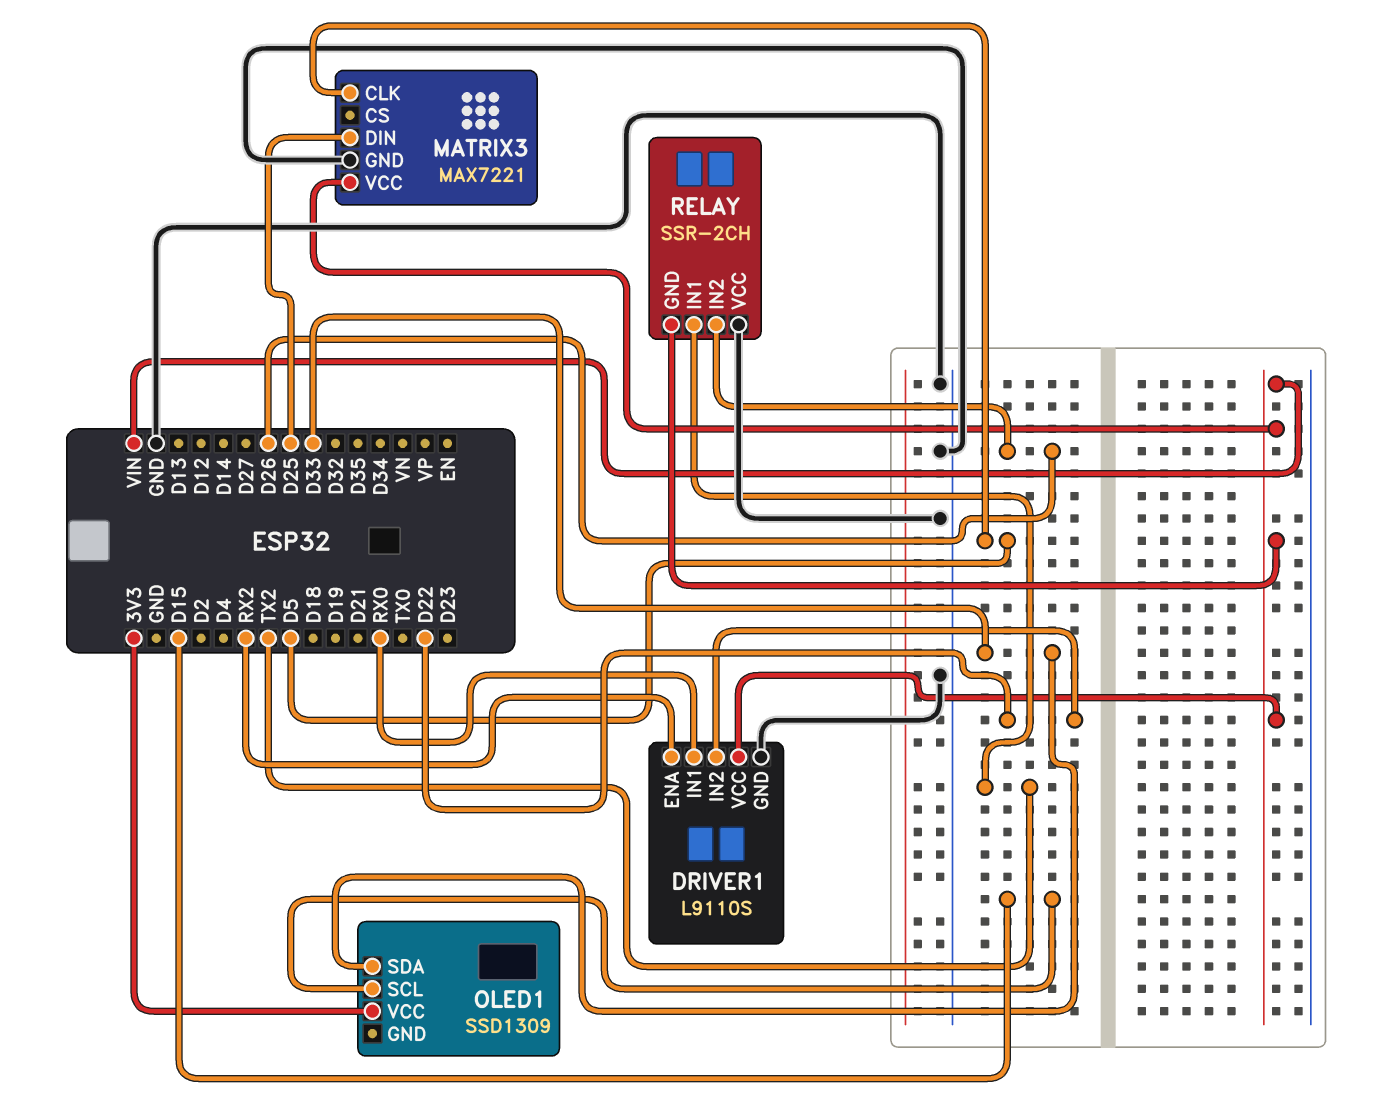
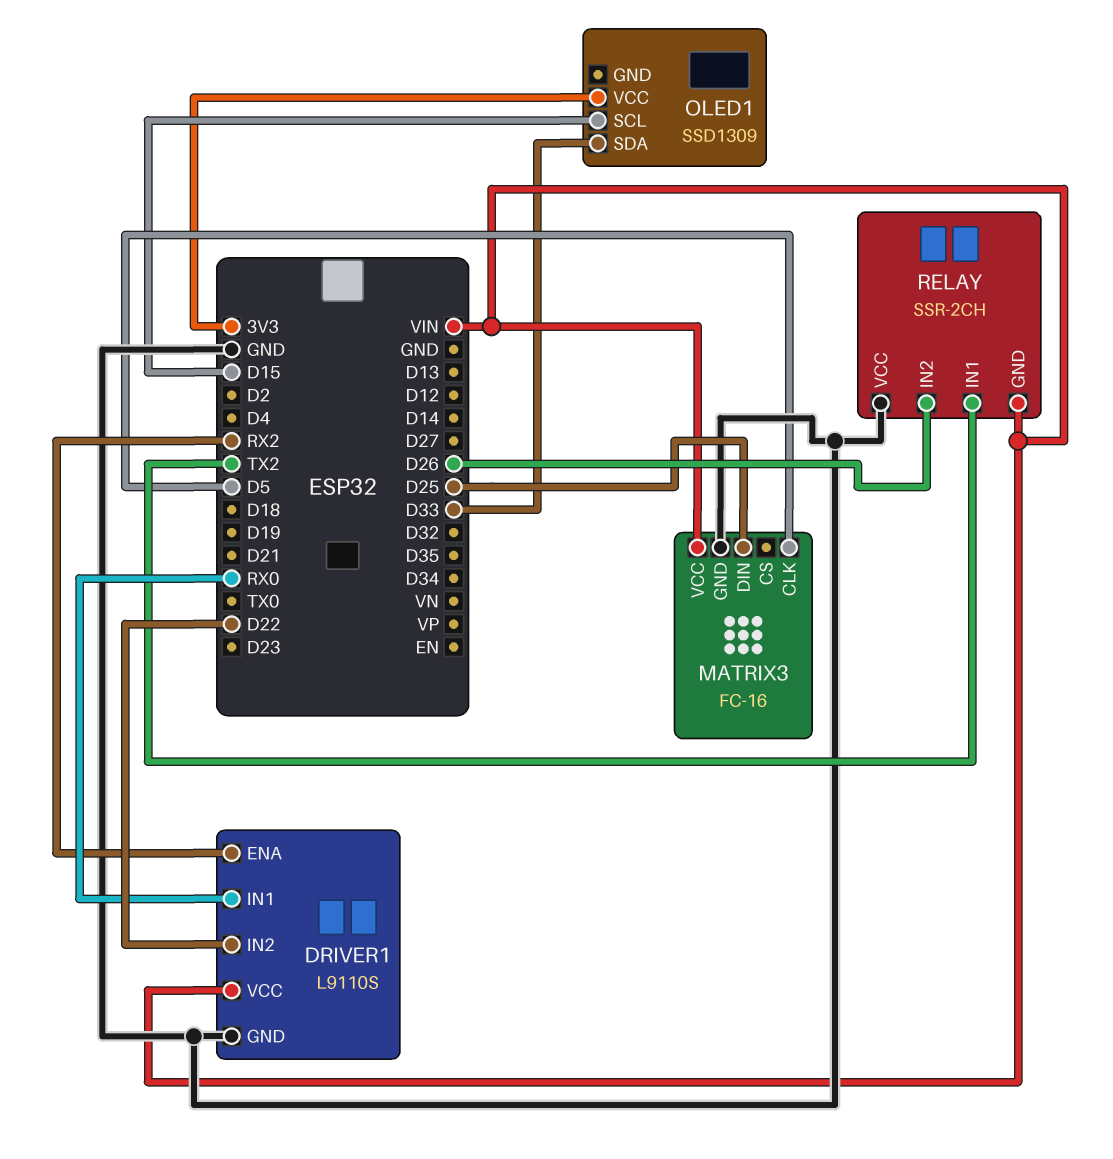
MATRIX3: MAX7221 -> FC-16

